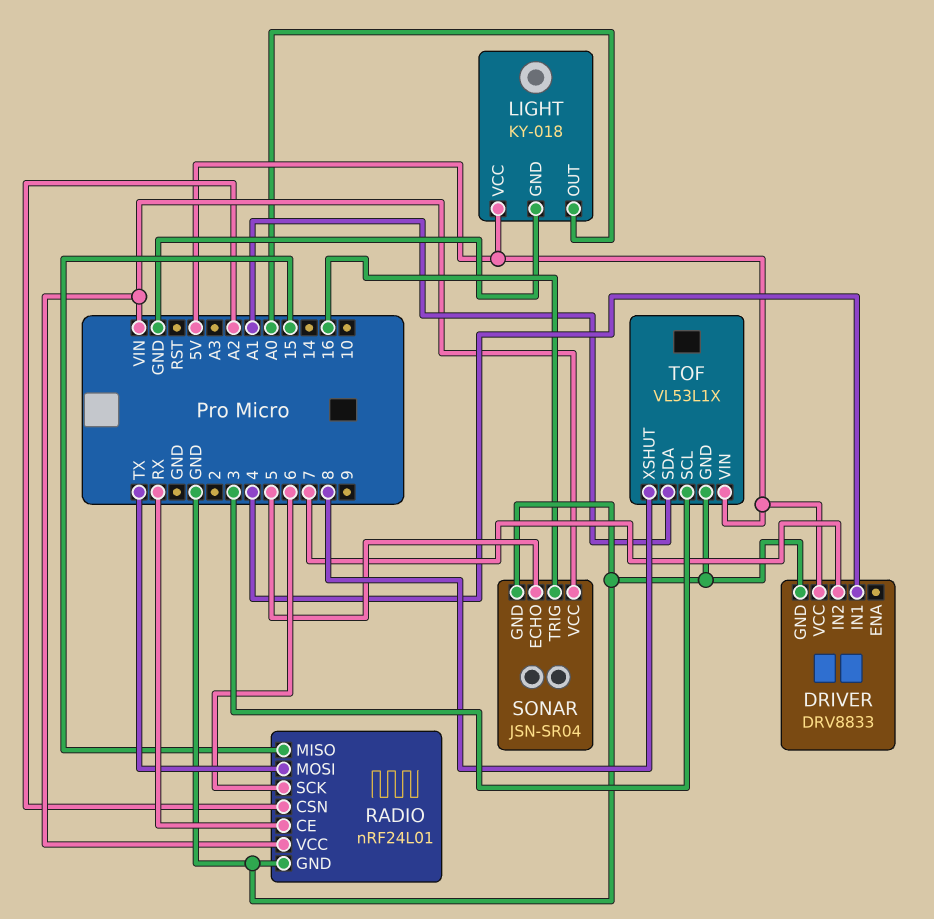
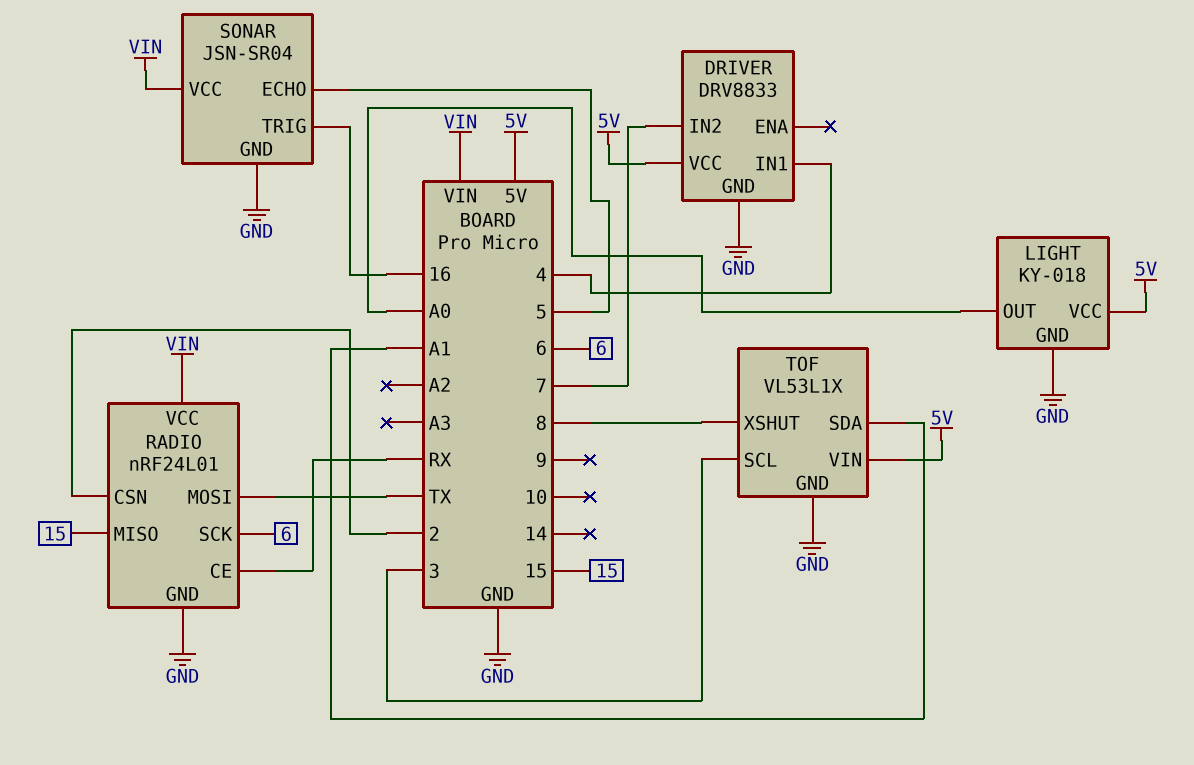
RADIO pin CSN: A2 -> 2

